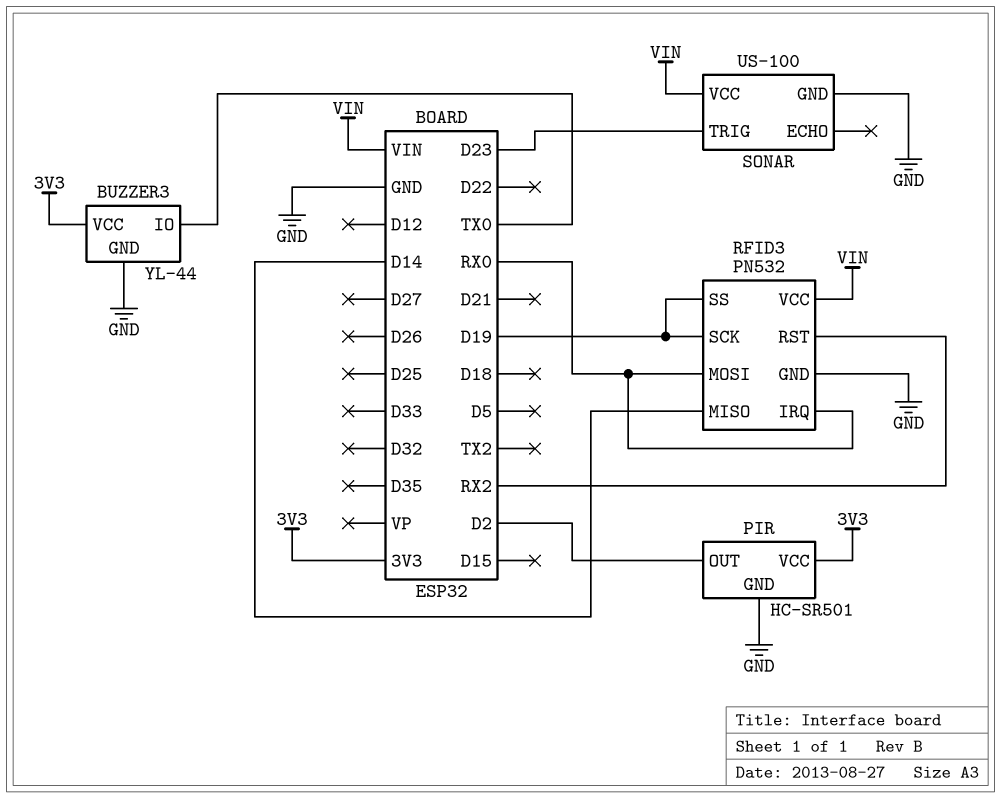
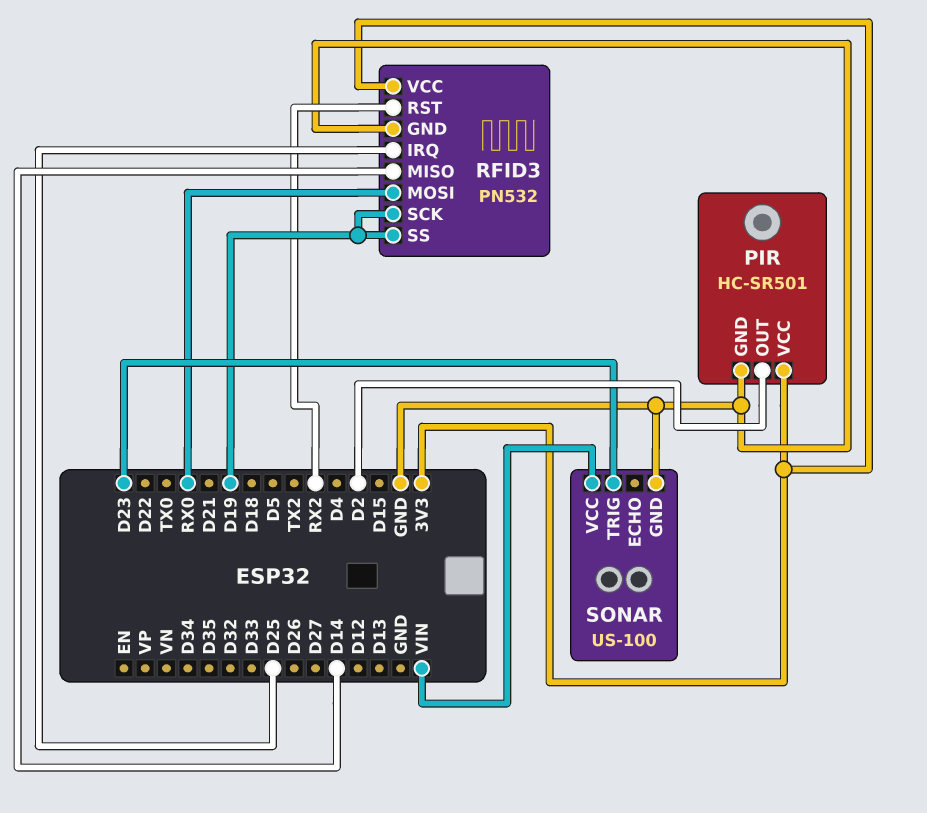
BUZZER3: YL-44 -> none
BUZZER3 pin GND: GND -> none
BUZZER3 pin IO: TX0 -> none
BUZZER3 pin VCC: 3V3 -> none
RFID3 pin IRQ: RX0 -> D25
RFID3 pin VCC: VIN -> 3V3

